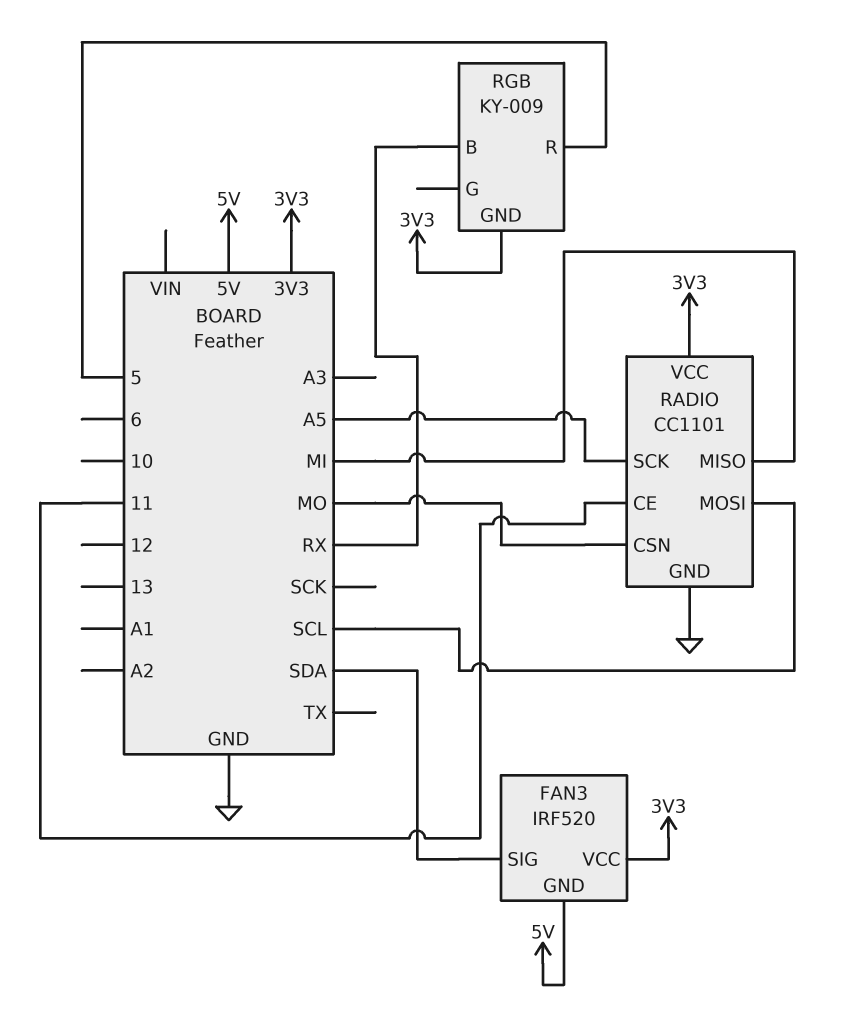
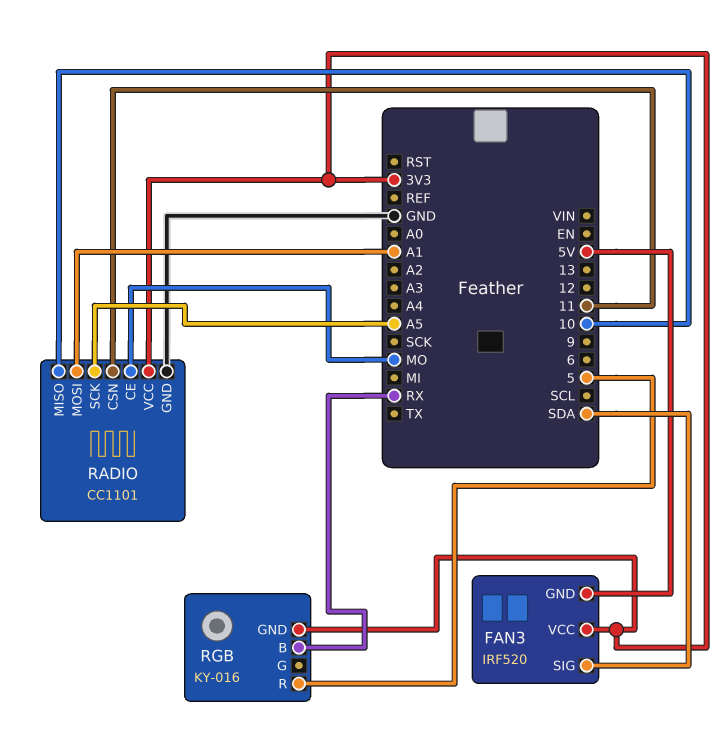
RADIO pin CE: 11 -> MO
RADIO pin CSN: MO -> 11
RADIO pin MISO: MI -> 10
RADIO pin MOSI: SCL -> A1
RGB: KY-009 -> KY-016

